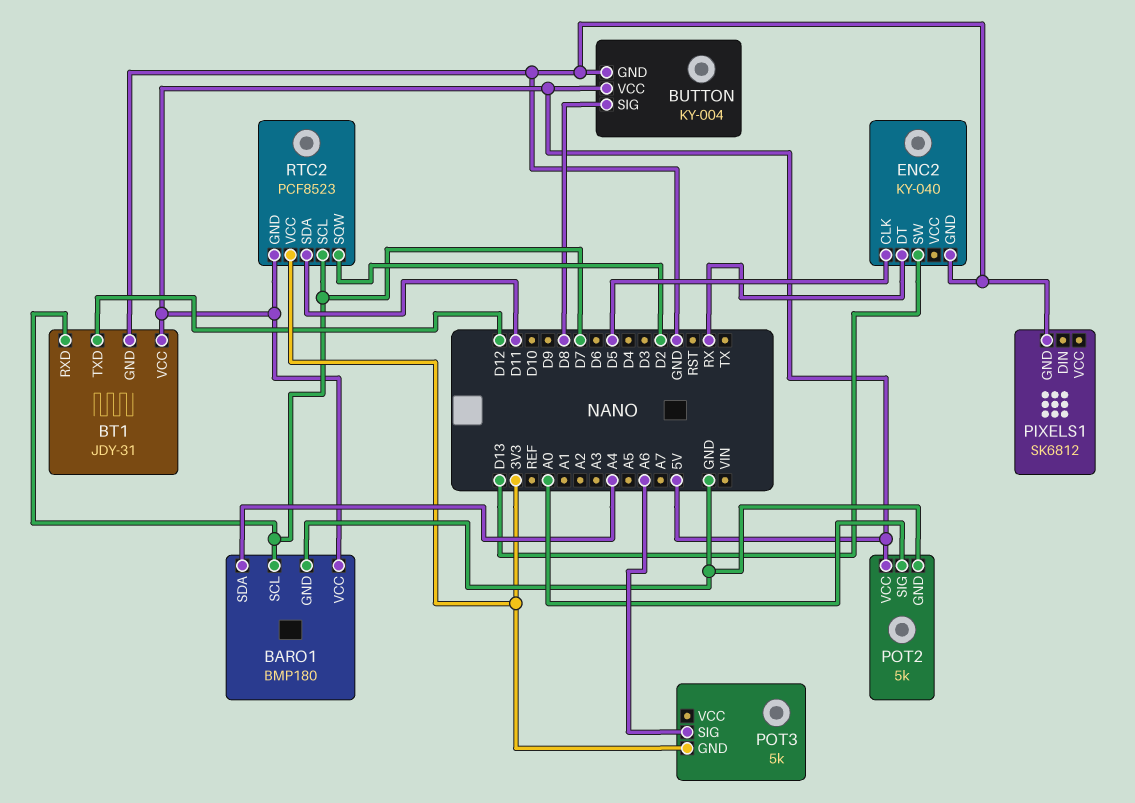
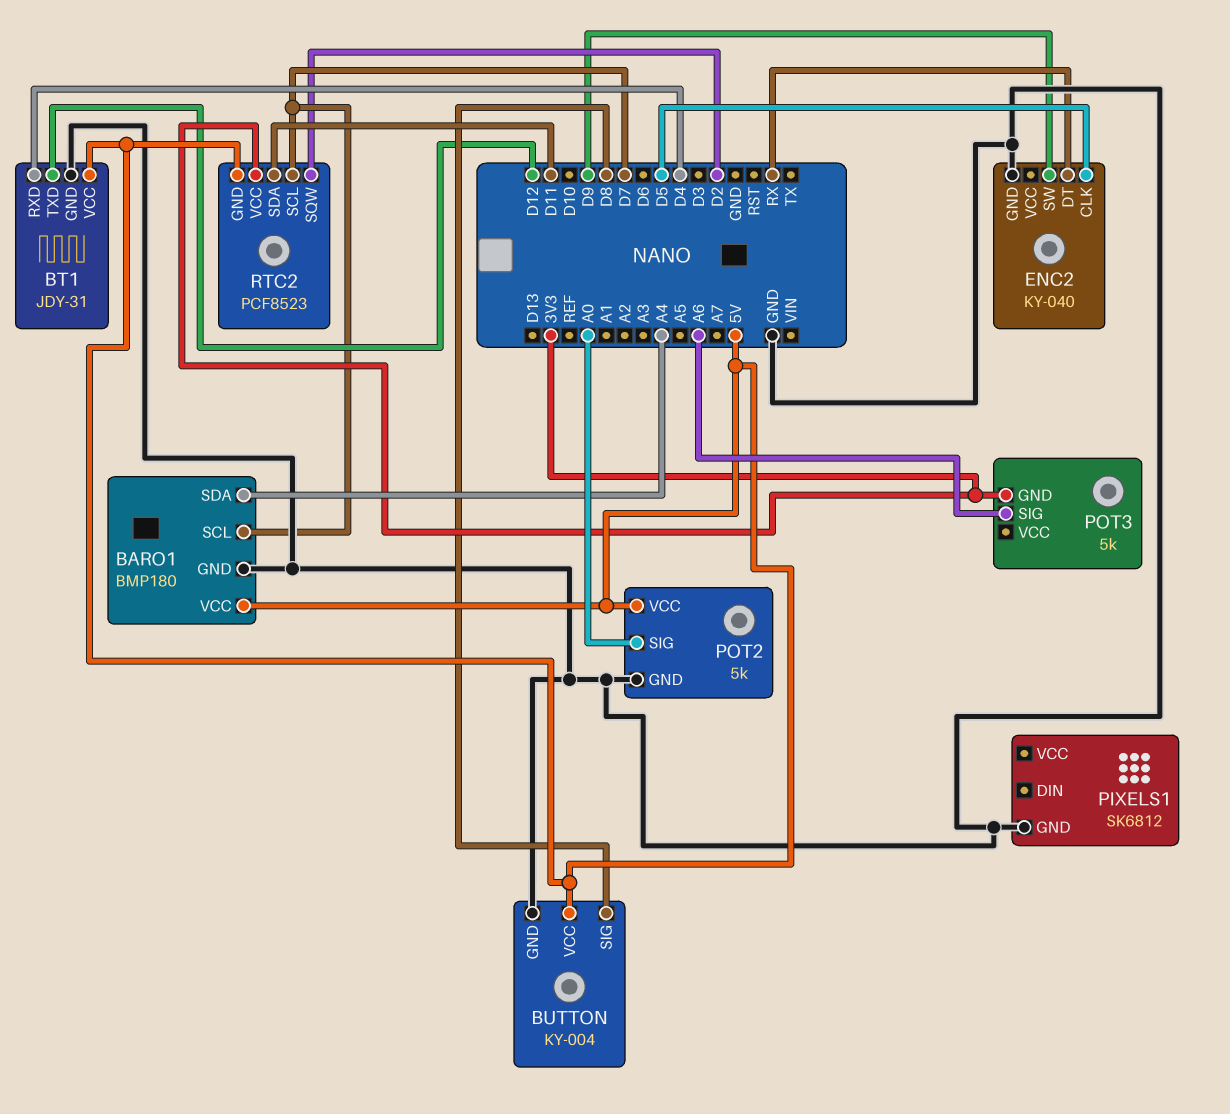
BT1 pin RXD: D7 -> D4
ENC2 pin SW: D13 -> D9

